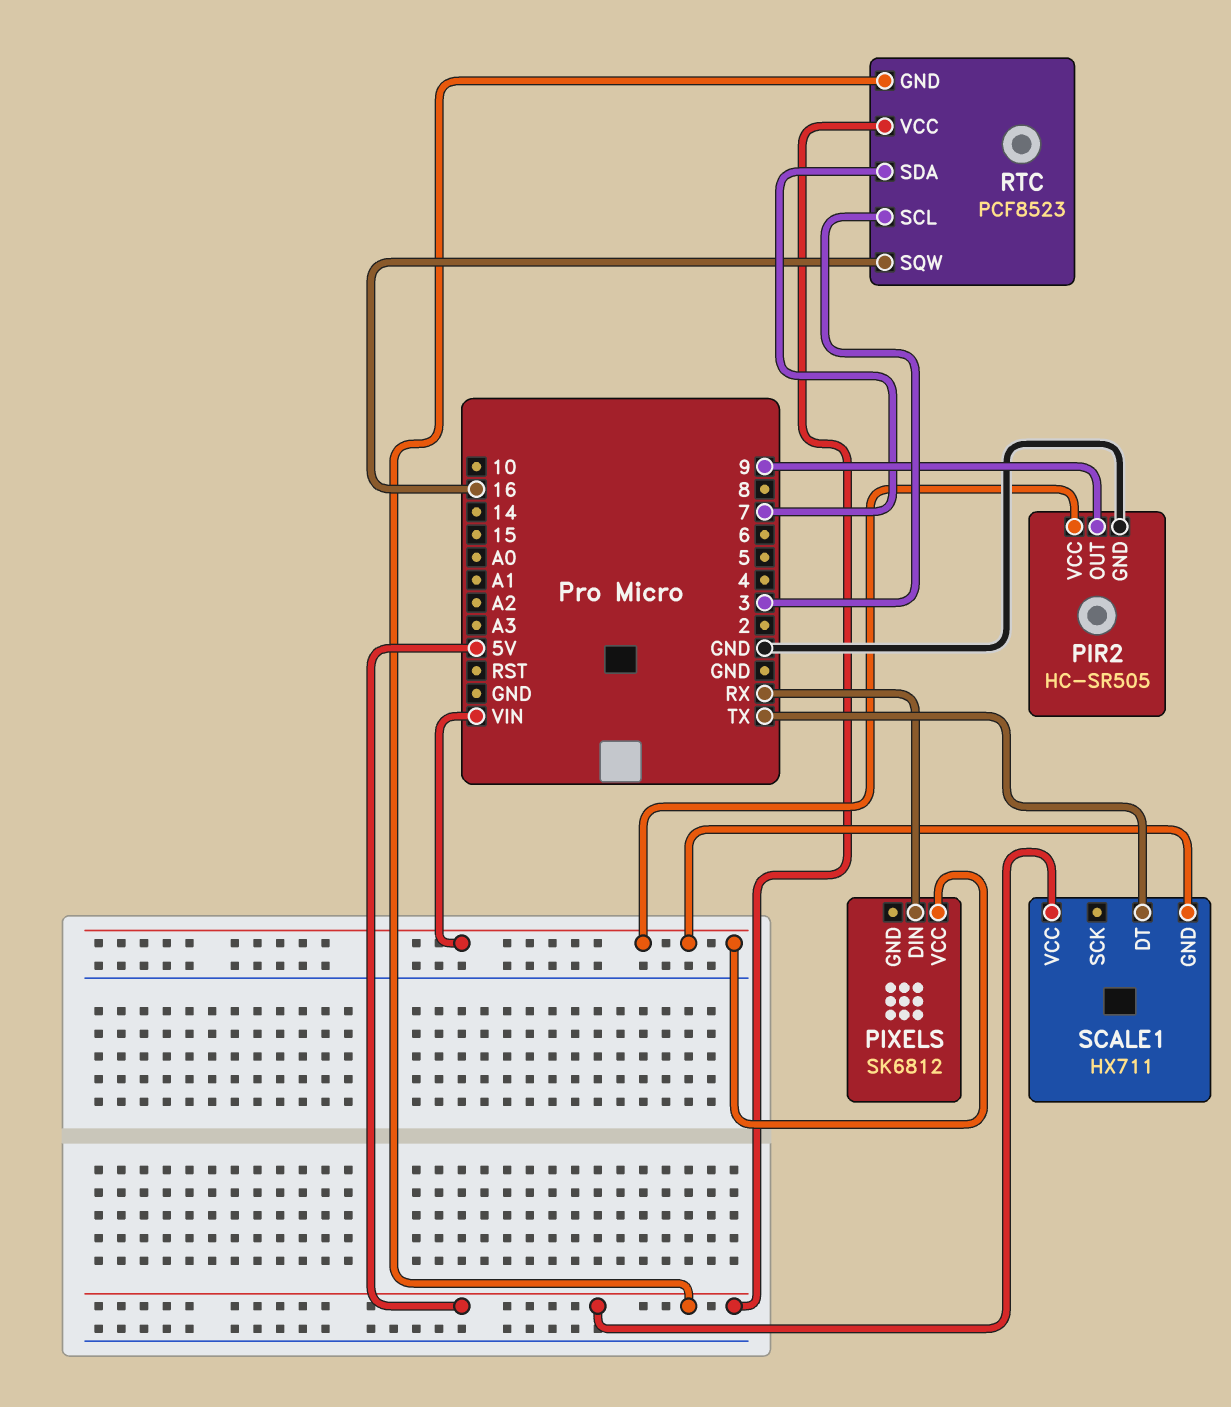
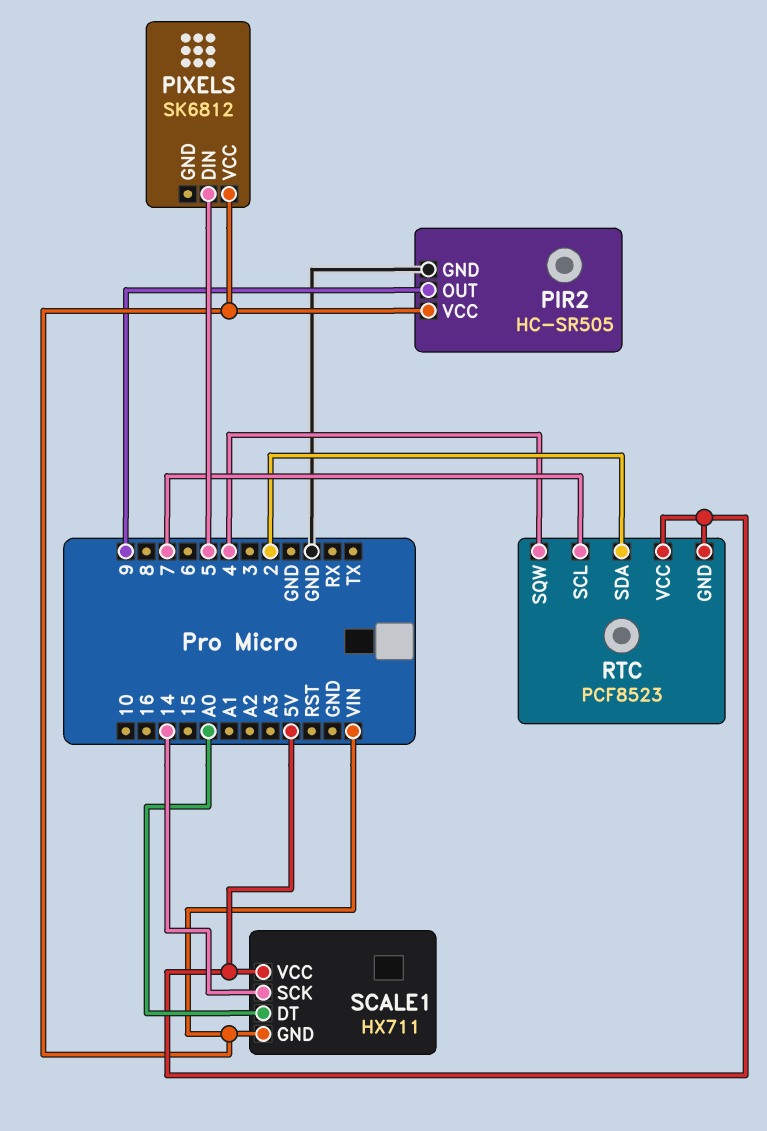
PIXELS pin DIN: RX -> 5
RTC pin SCL: 3 -> 7
RTC pin SDA: 7 -> 2
RTC pin SQW: 16 -> 4
SCALE1 pin DT: TX -> A0
SCALE1 pin SCK: none -> 14

